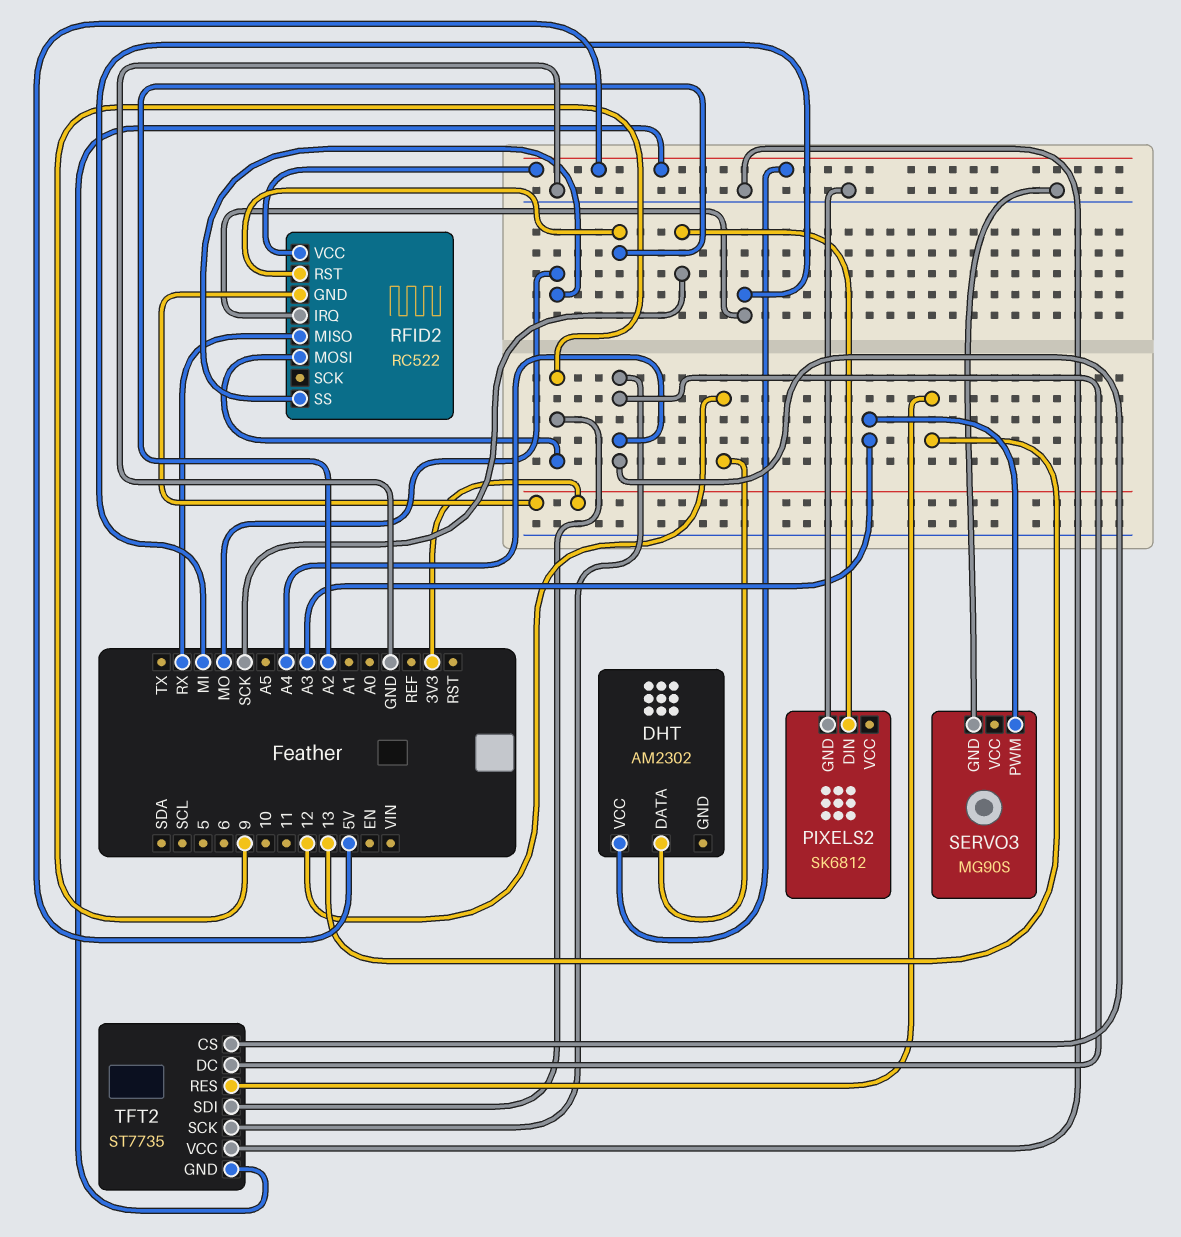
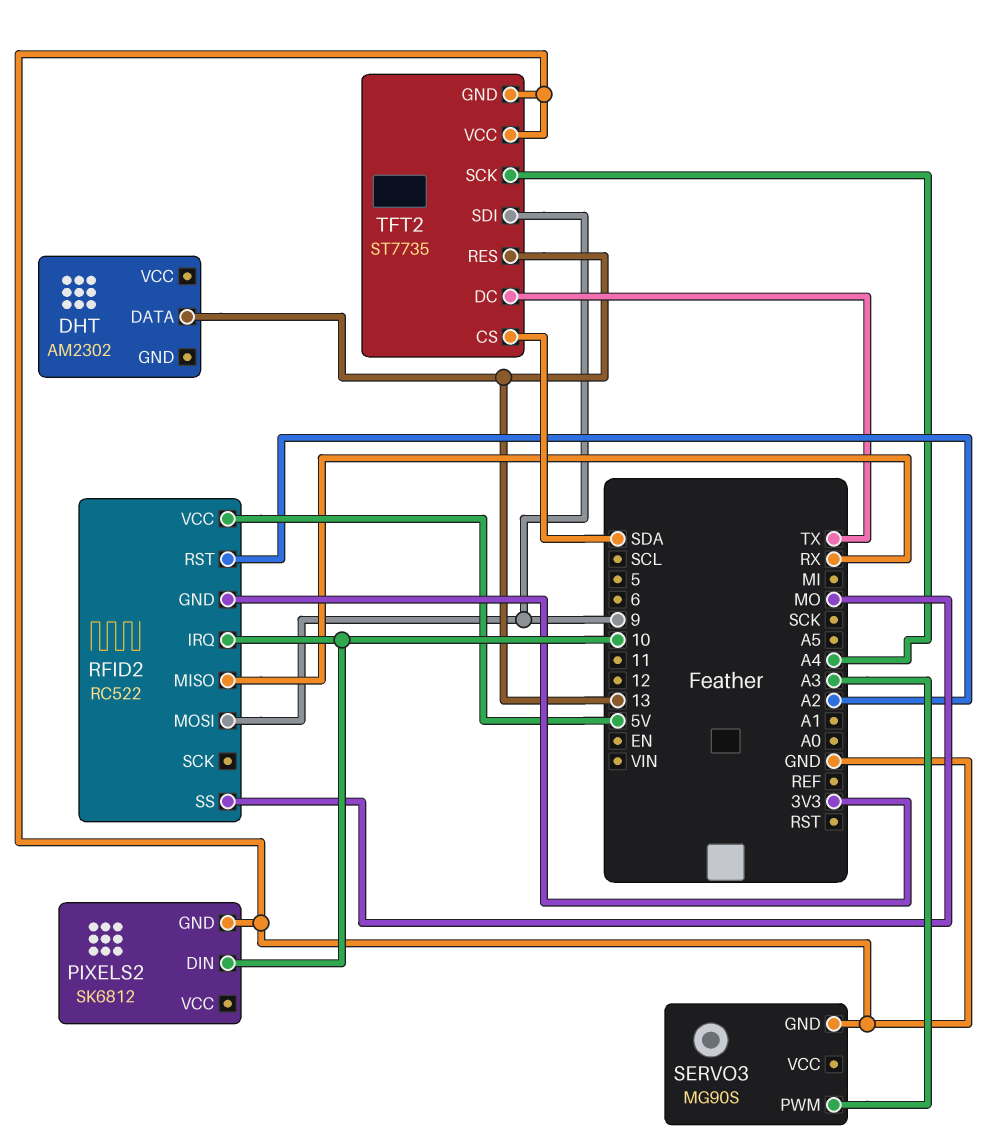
DHT pin DATA: 12 -> 13
DHT pin VCC: 5V -> none
PIXELS2 pin DIN: SCK -> 10
RFID2 pin IRQ: MI -> 10
TFT2 pin CS: A4 -> SDA
TFT2 pin DC: A4 -> TX
TFT2 pin GND: 5V -> GND

